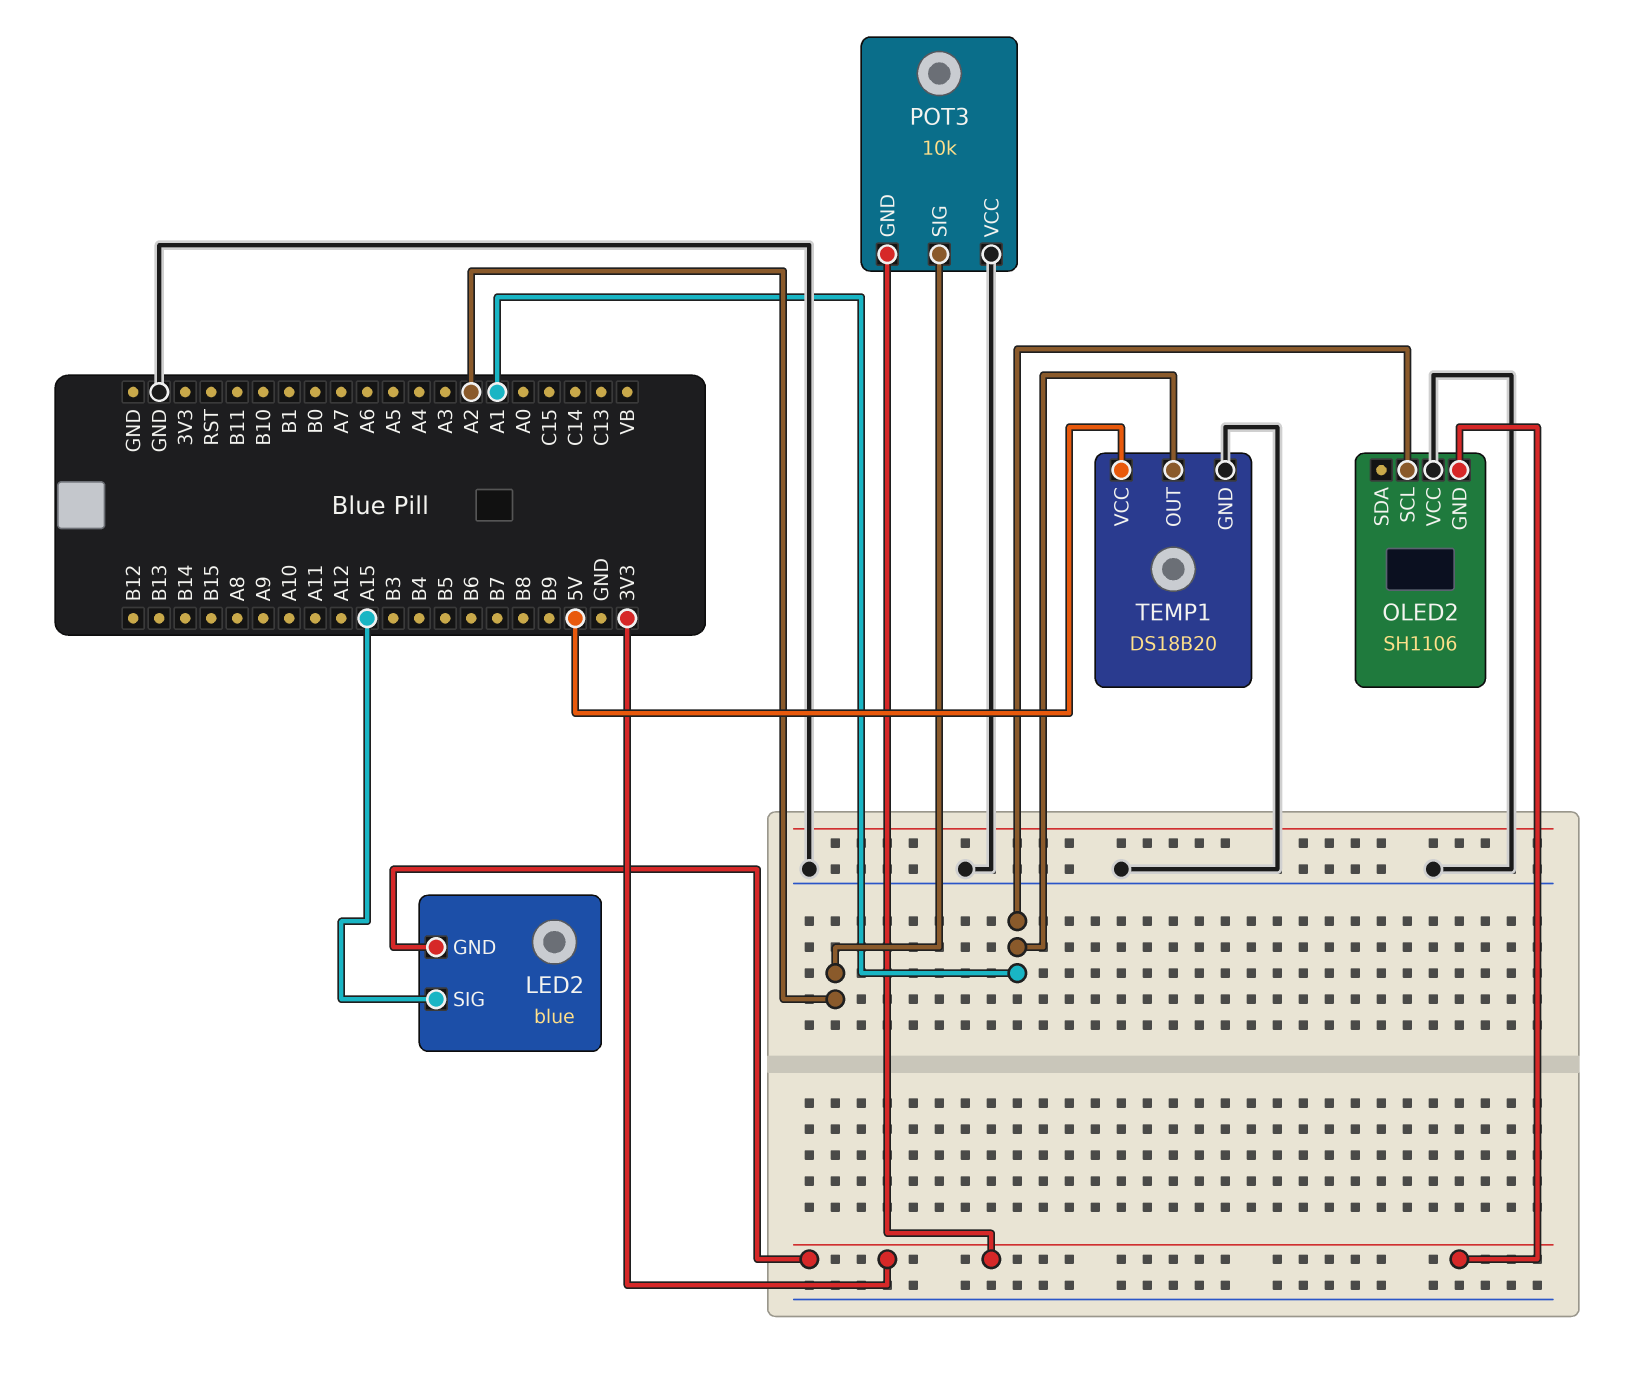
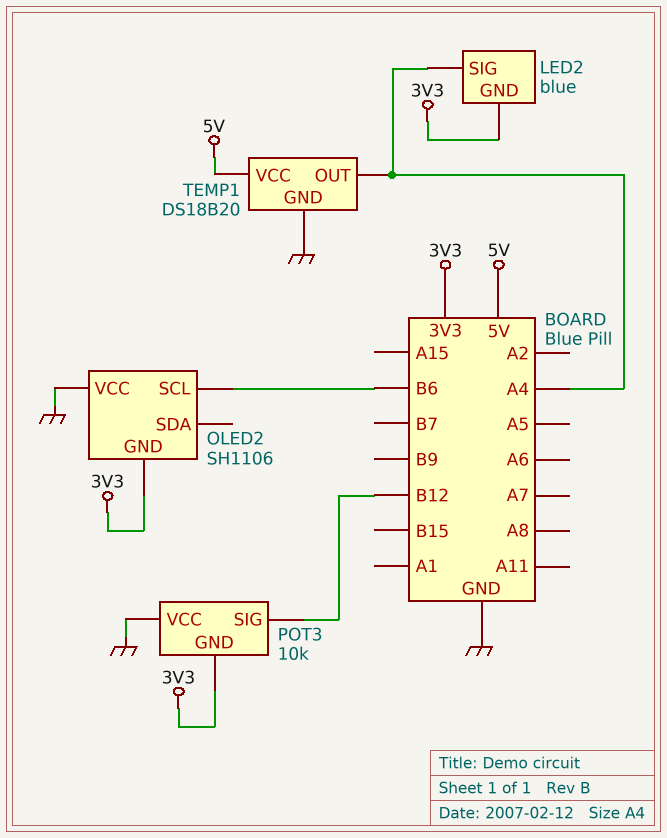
LED2 pin SIG: A15 -> A4
OLED2 pin SCL: A1 -> B6
POT3 pin SIG: A2 -> B12
TEMP1 pin OUT: A1 -> A4

